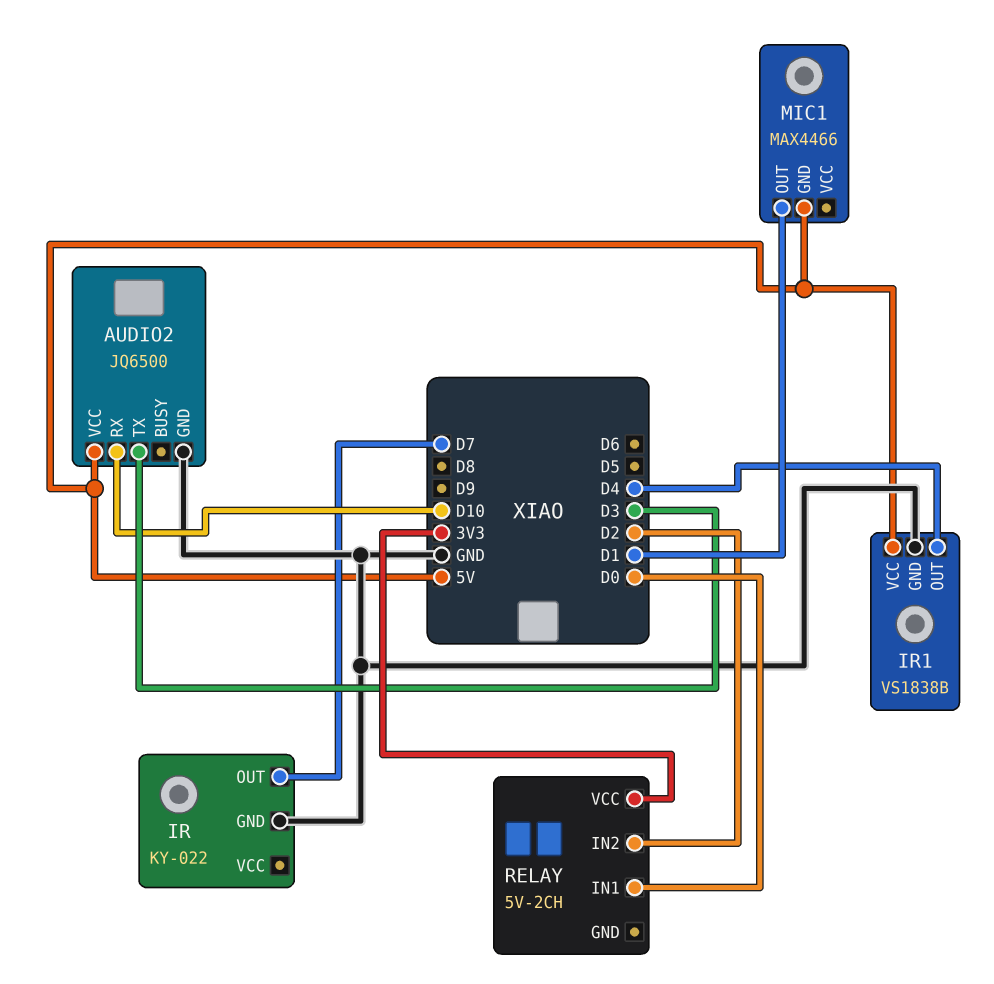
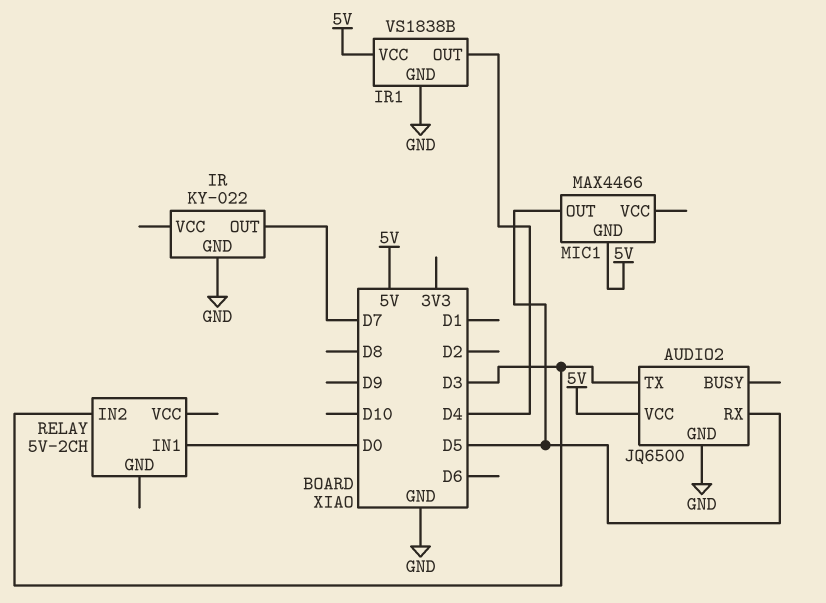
AUDIO2 pin RX: D10 -> D5
MIC1 pin OUT: D1 -> D5
RELAY pin IN2: D2 -> D3
RELAY pin VCC: 3V3 -> none

